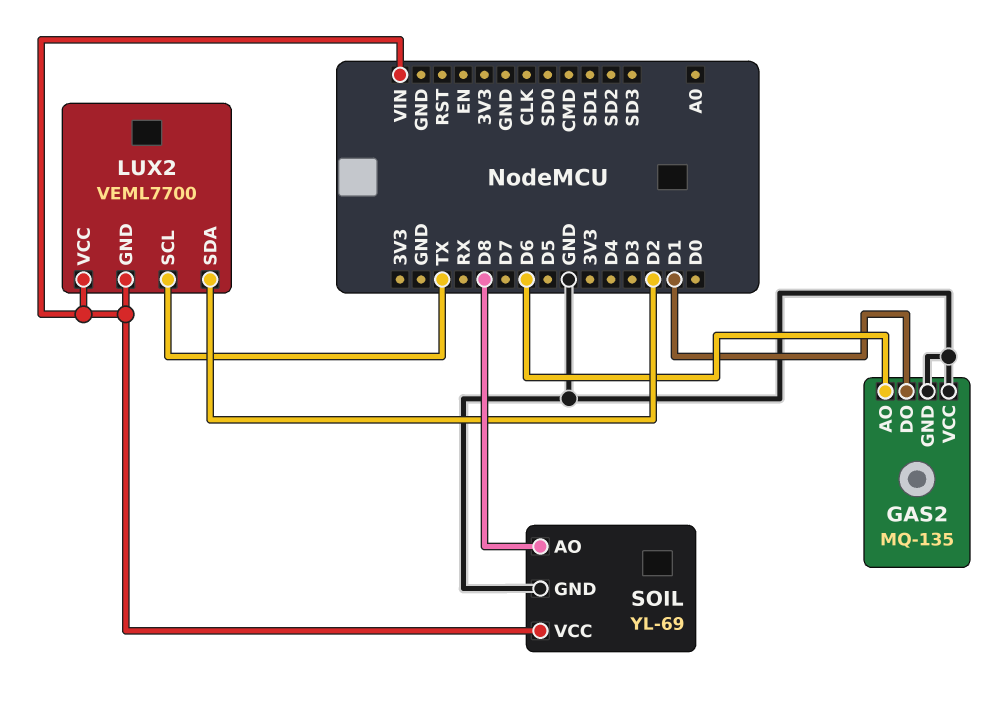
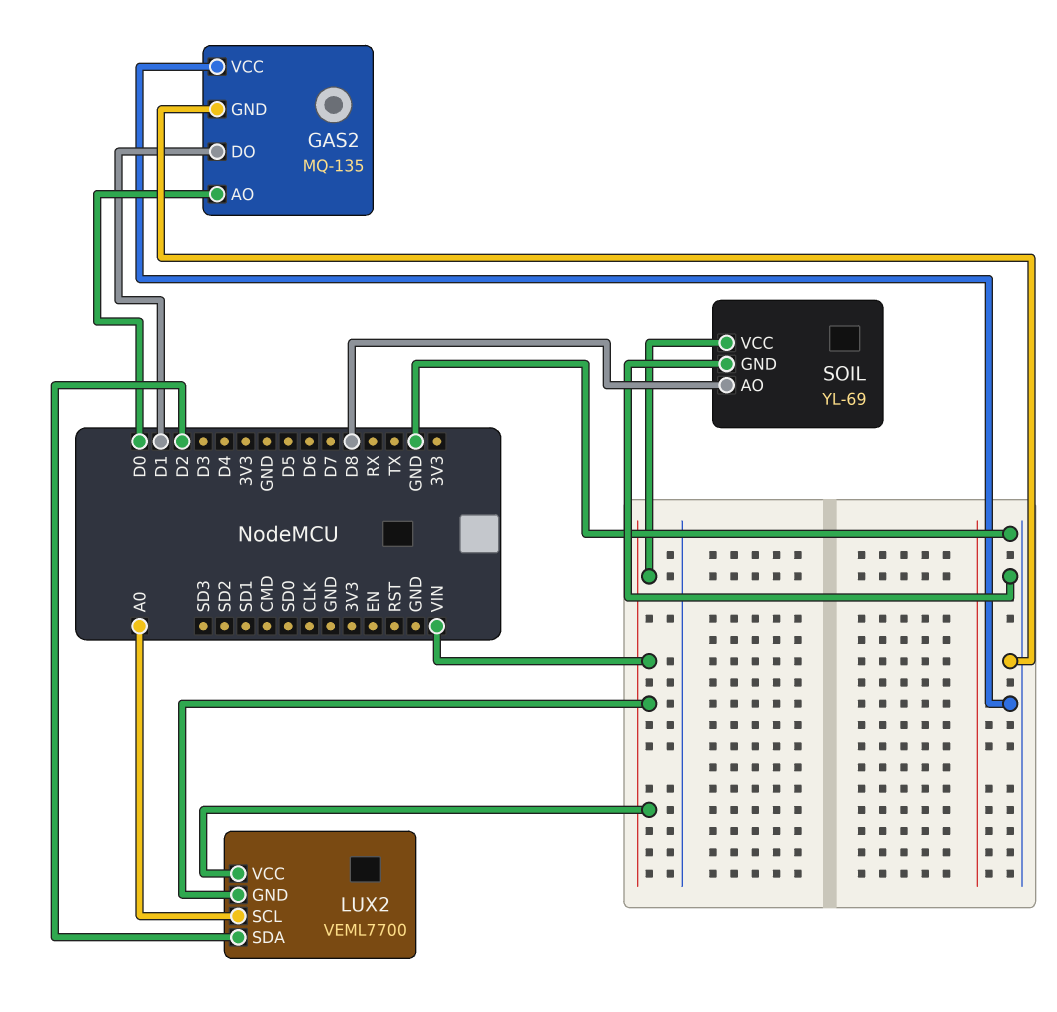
GAS2 pin AO: D6 -> D0
LUX2 pin SCL: TX -> A0

